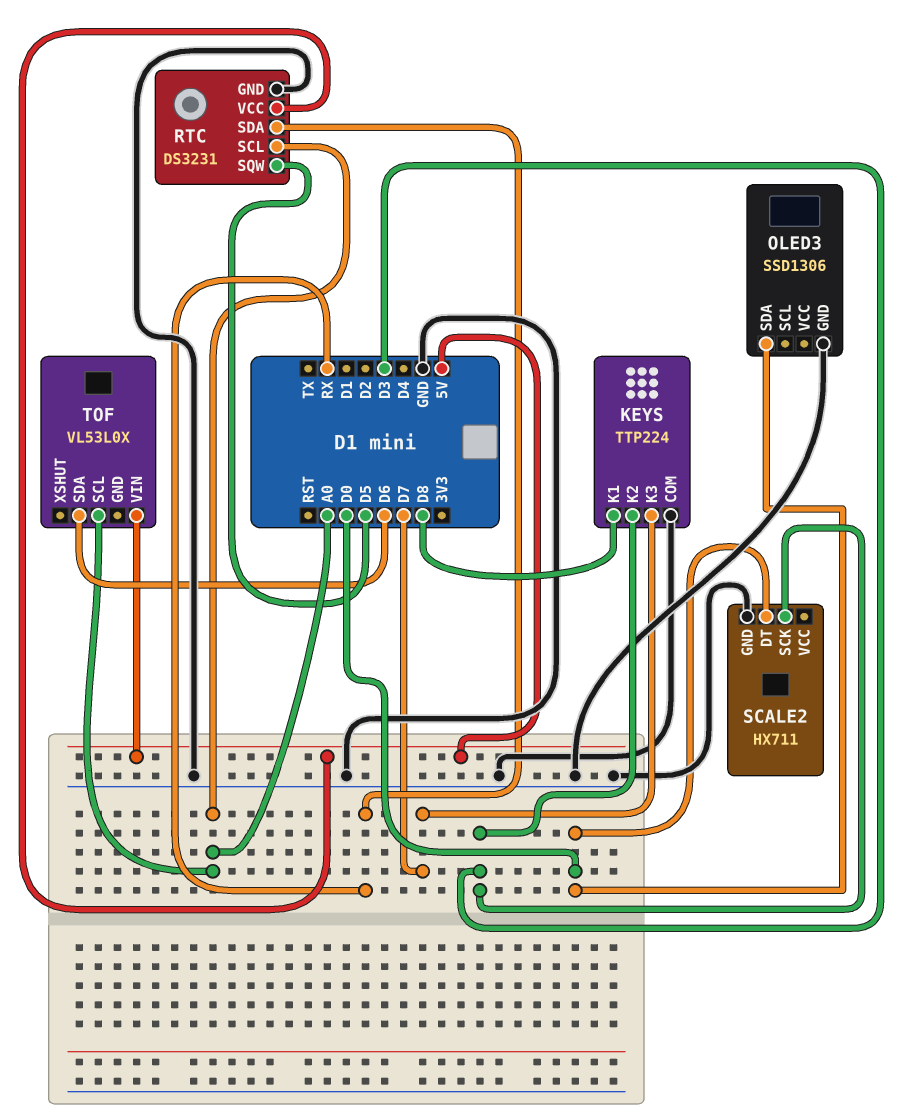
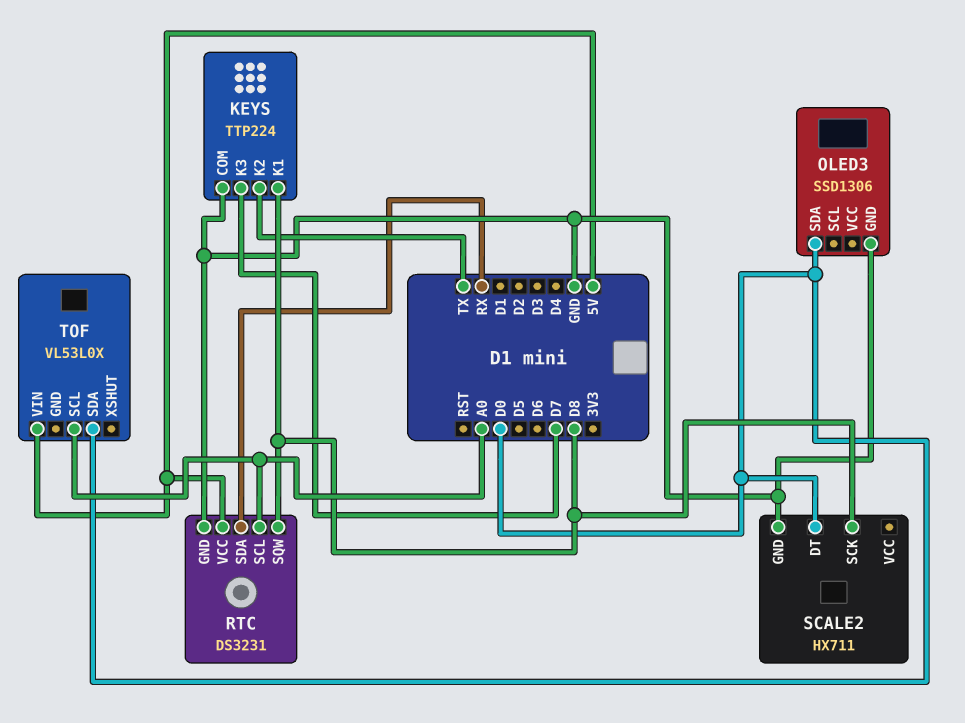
KEYS pin K2: D3 -> TX
RTC pin SQW: D5 -> D8
SCALE2 pin SCK: D3 -> D8
TOF pin SDA: D6 -> D0

